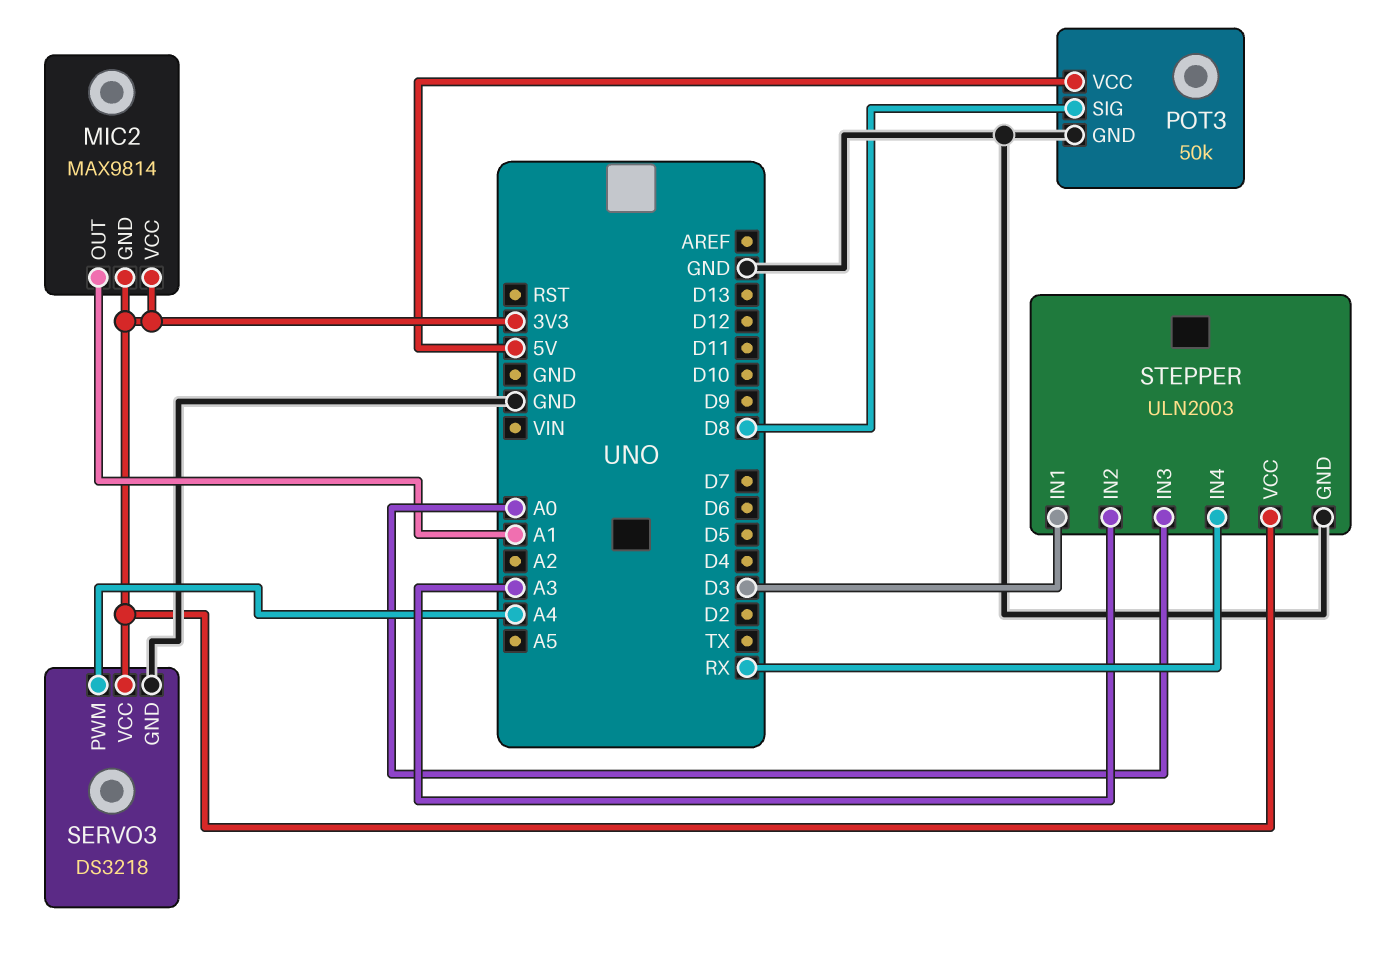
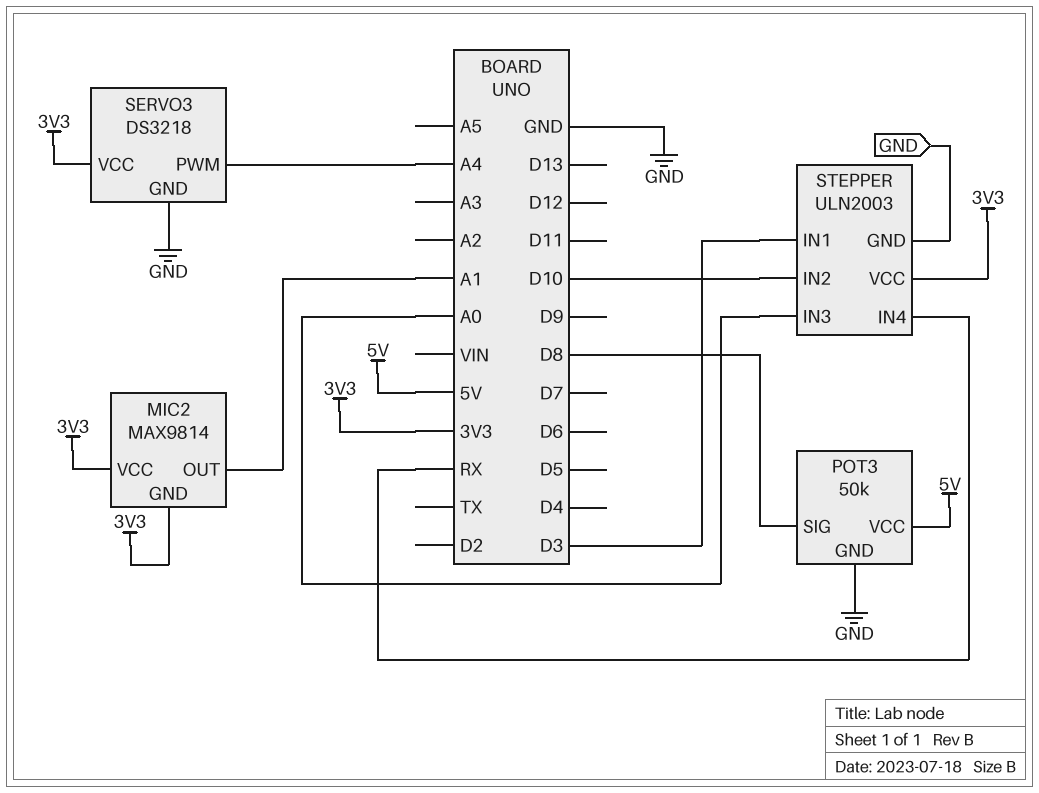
STEPPER pin IN2: A3 -> D10

